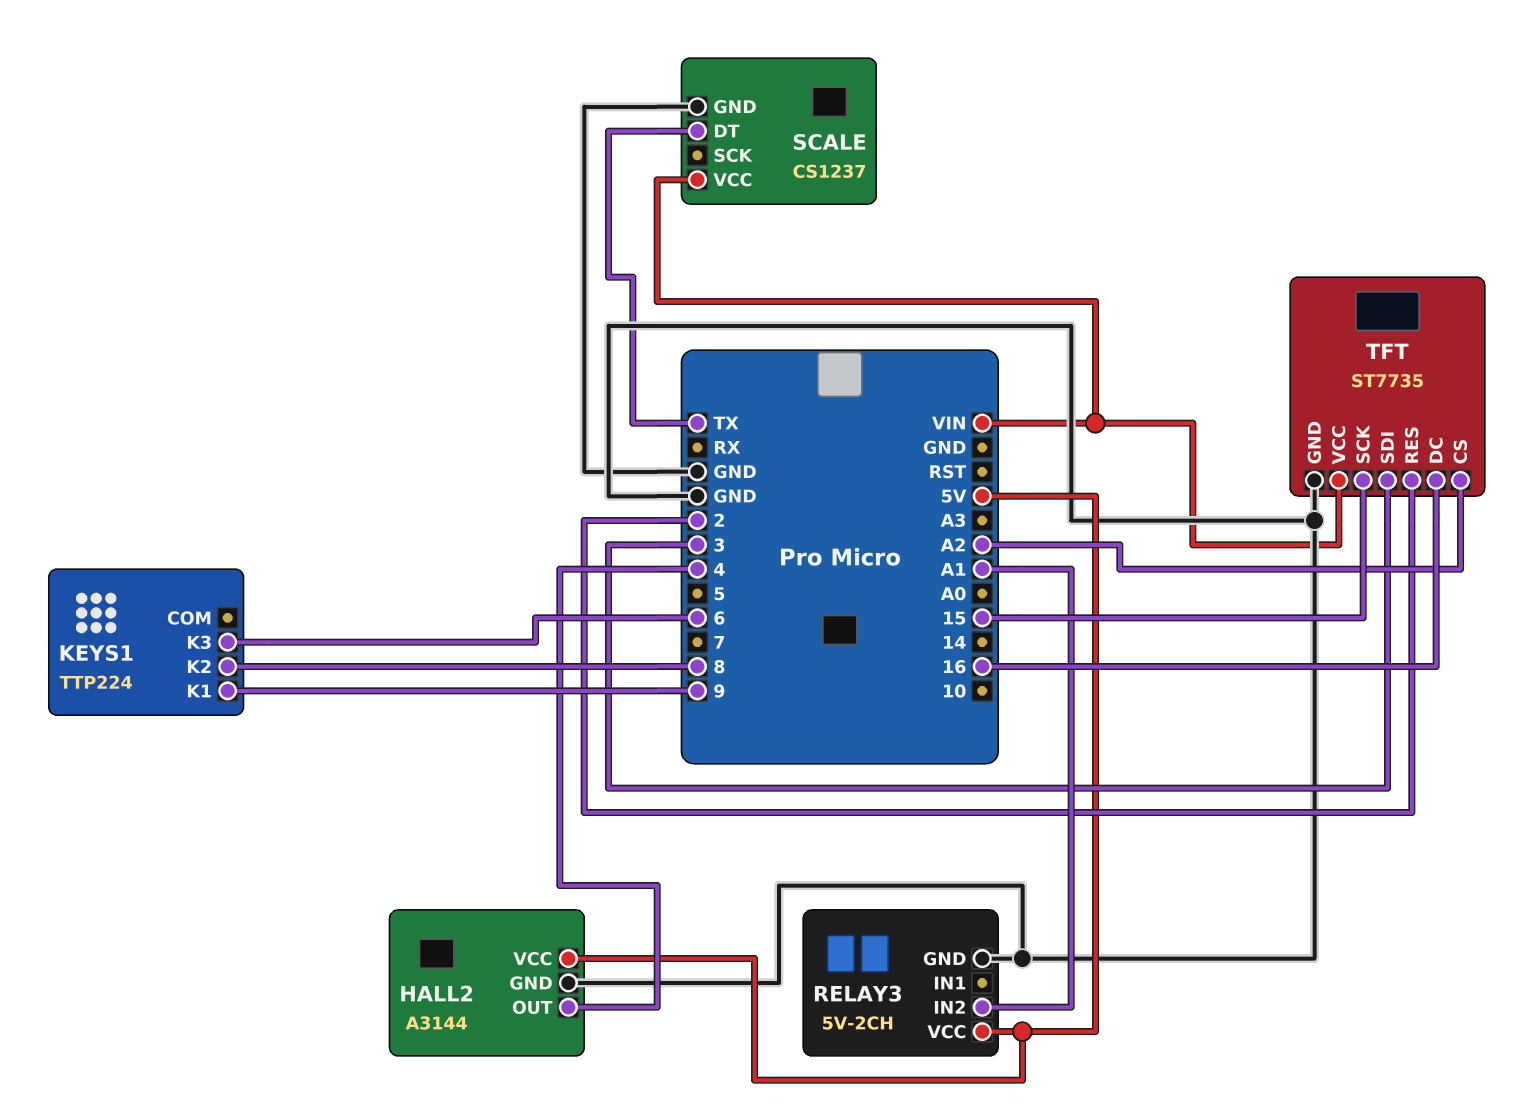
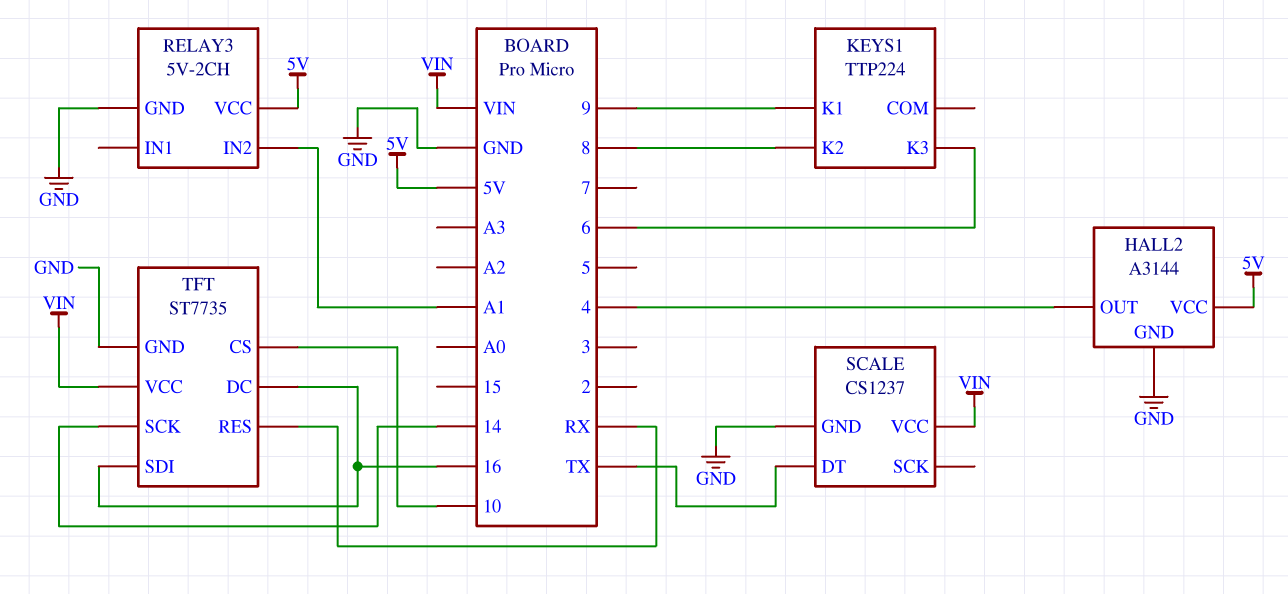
TFT pin CS: A2 -> 10
TFT pin RES: 2 -> RX
TFT pin SCK: 15 -> 14
TFT pin SDI: 3 -> 16

